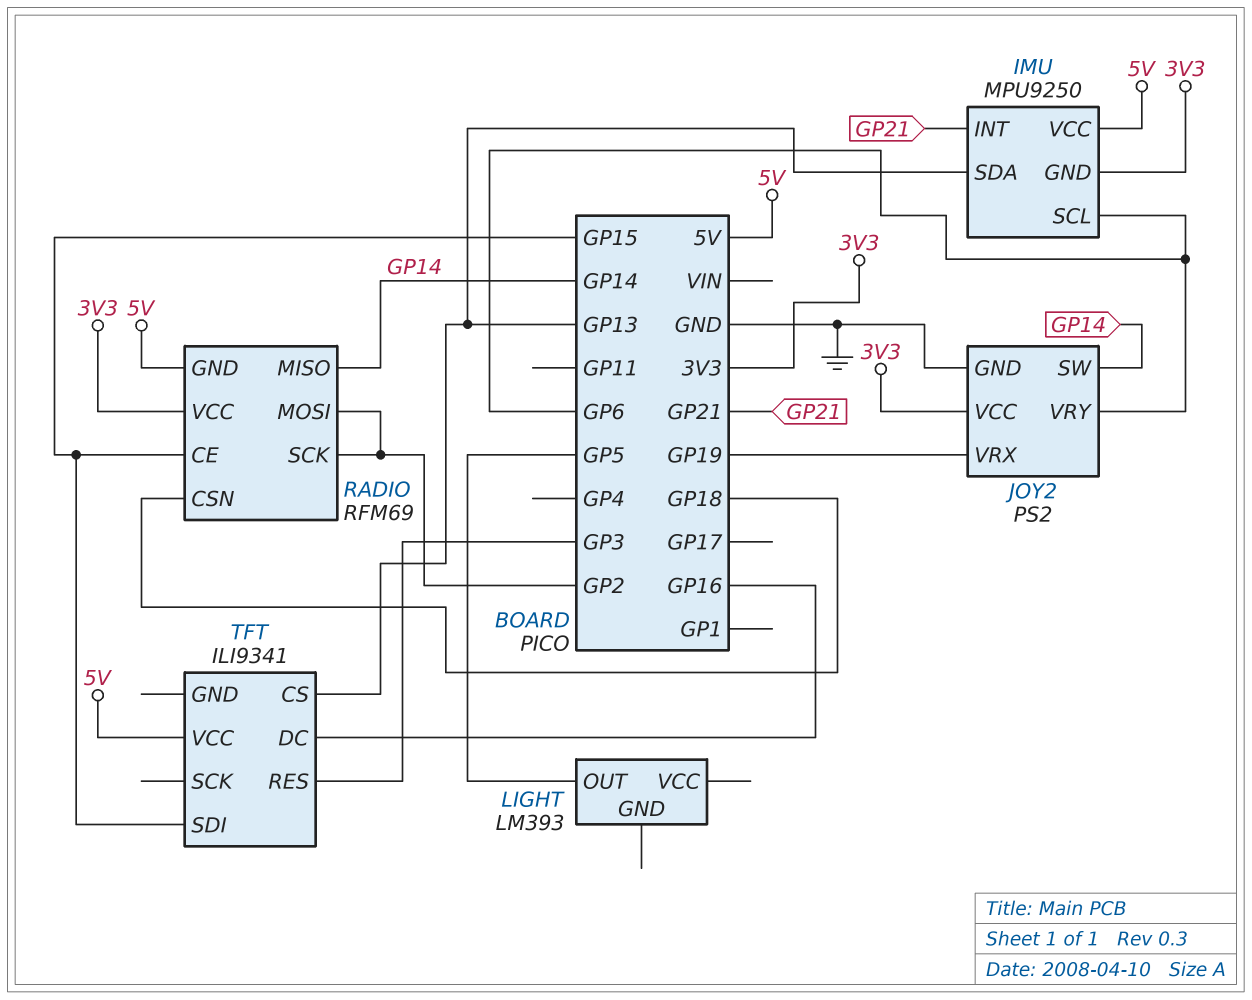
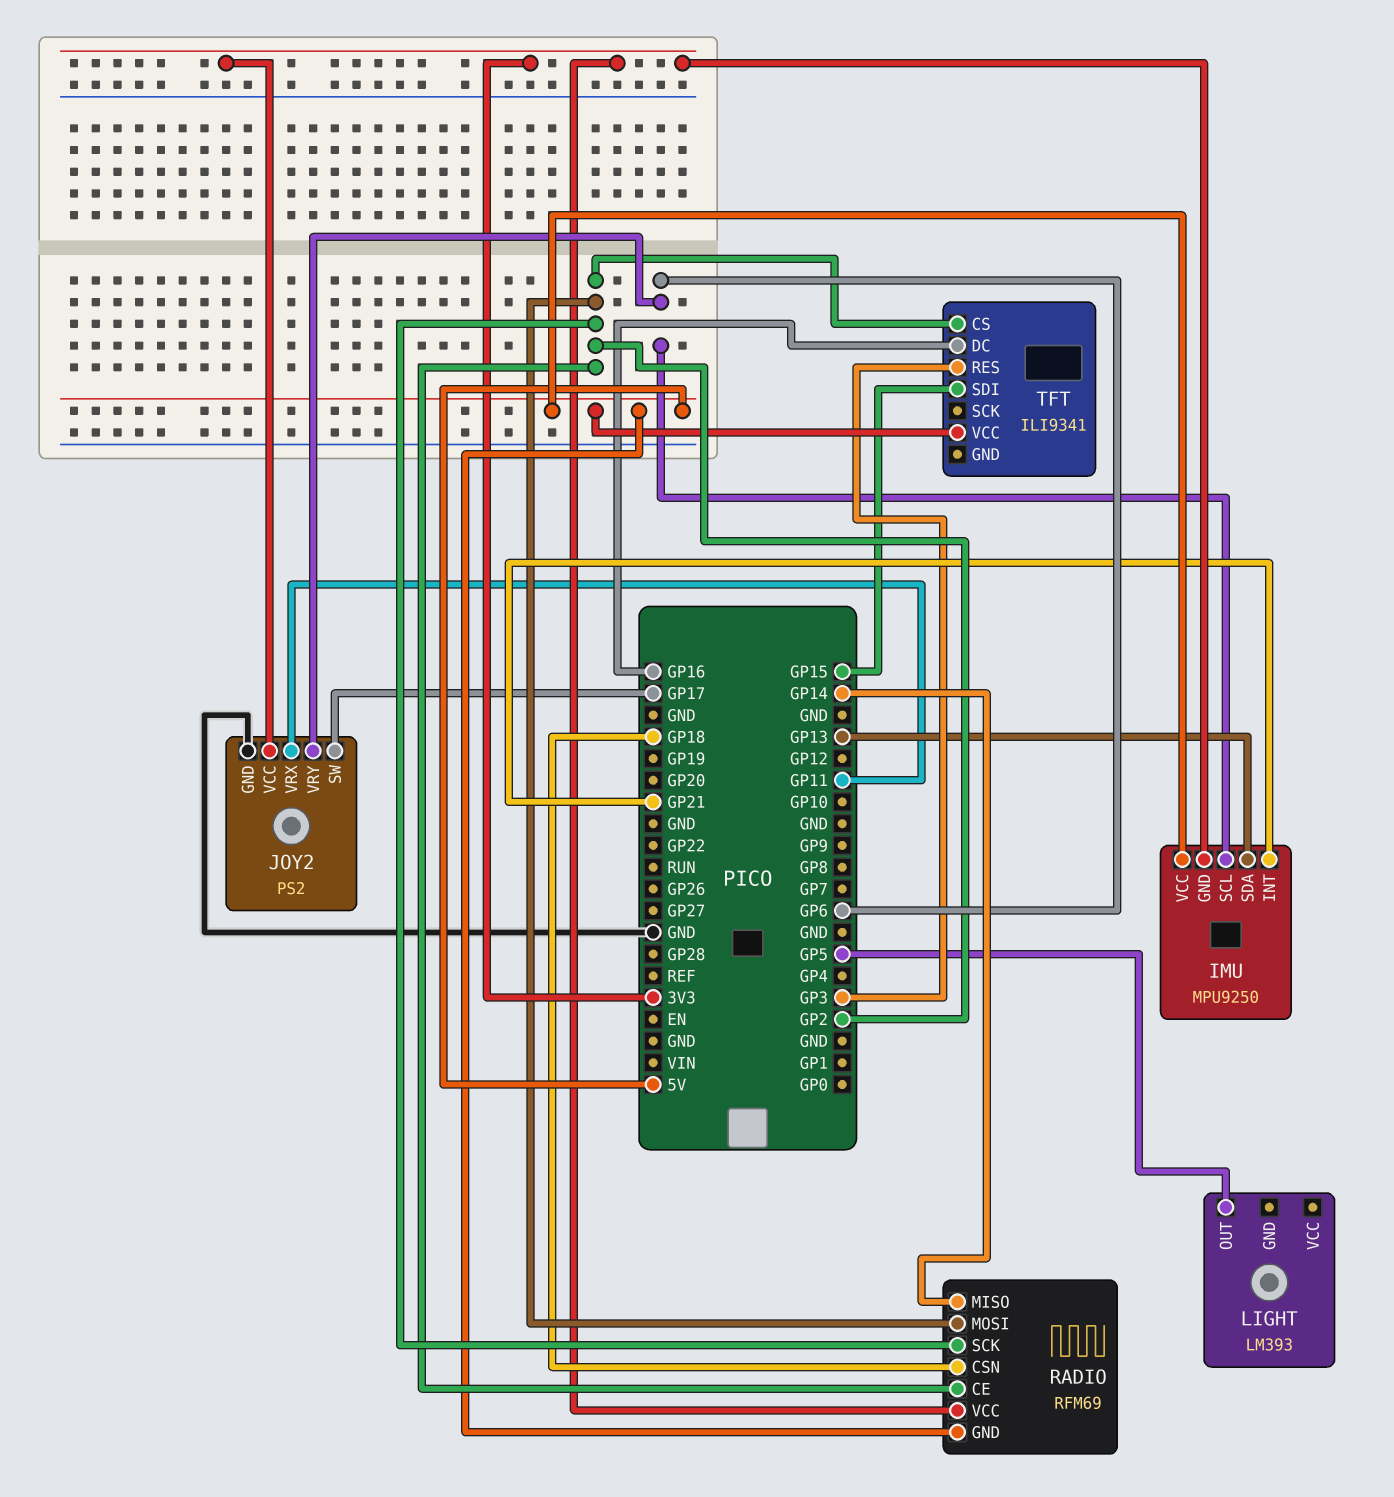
JOY2 pin SW: GP14 -> GP17
JOY2 pin VRX: GP19 -> GP11
RADIO pin CE: GP15 -> GP2
TFT pin CS: GP13 -> GP2

